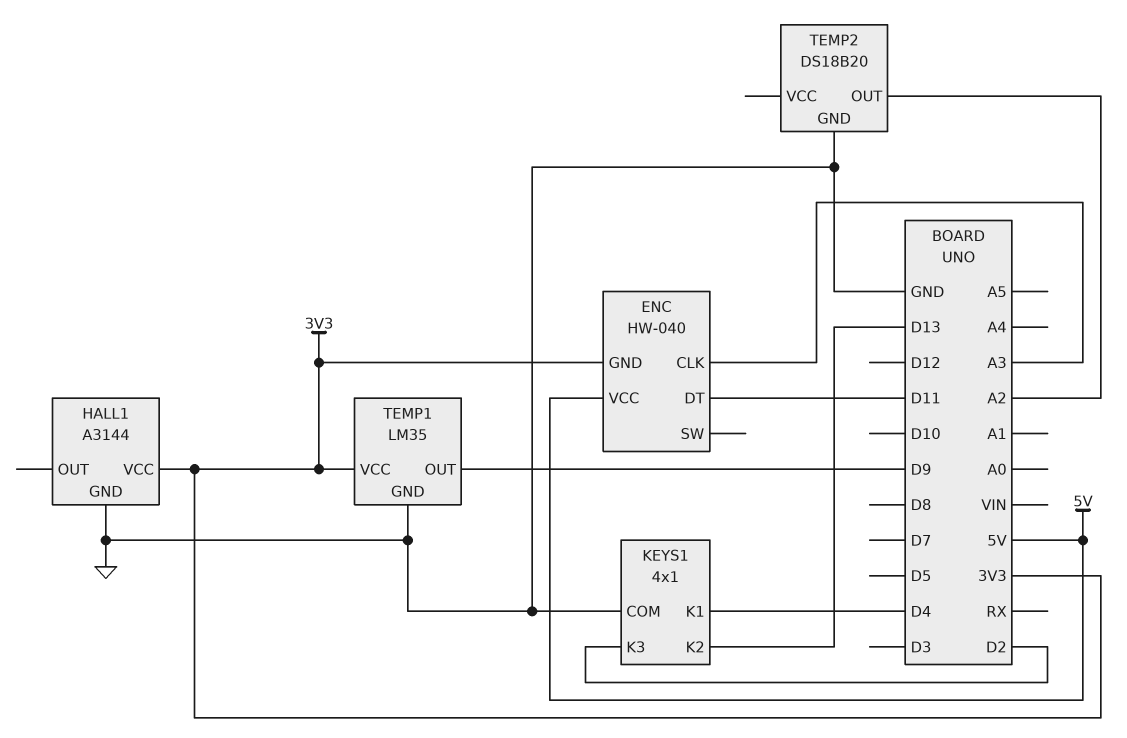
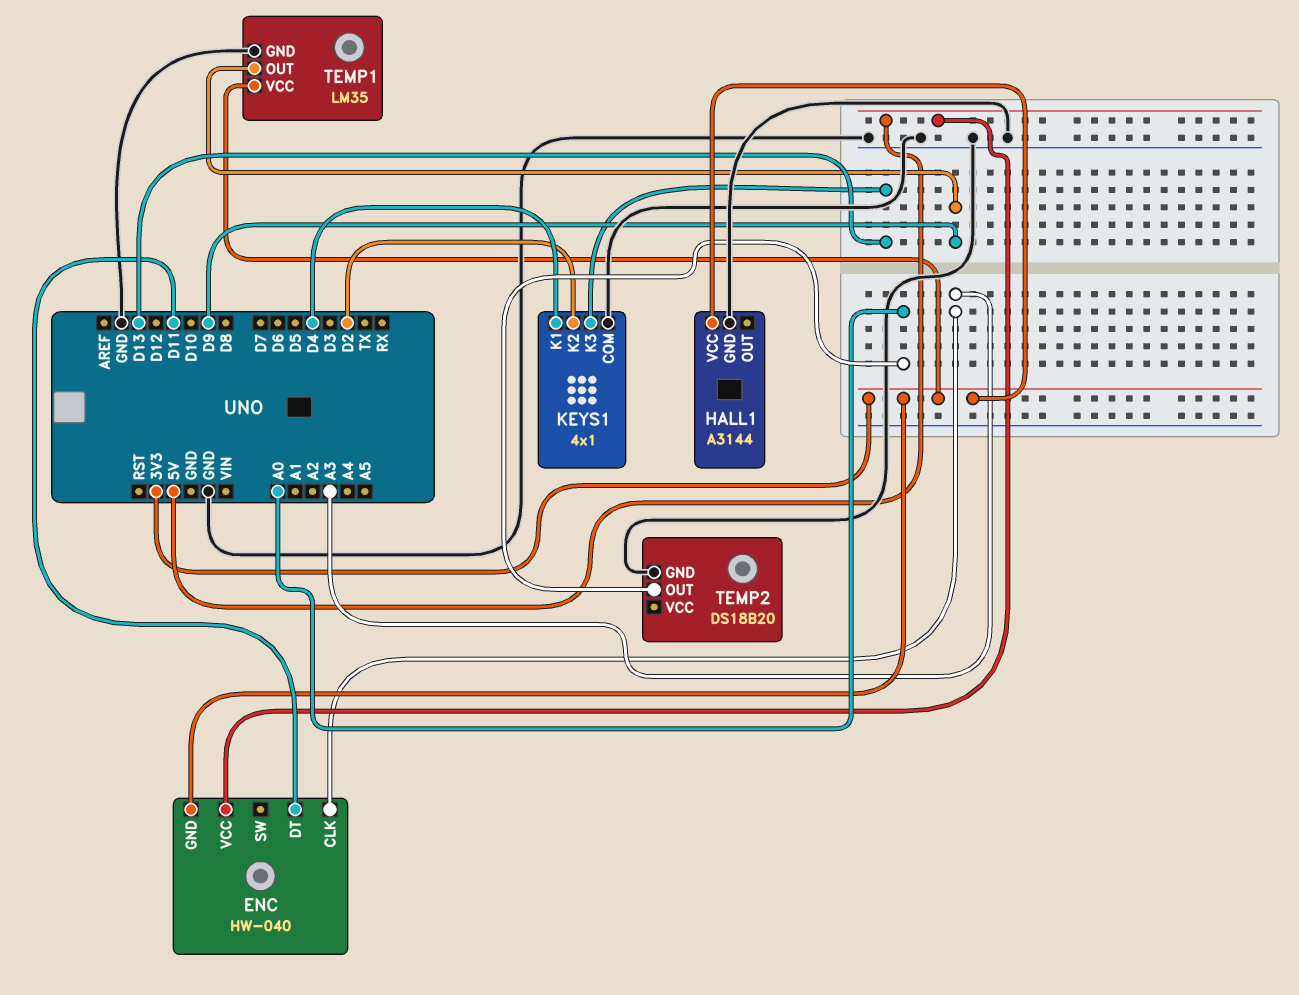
KEYS1 pin K2: D13 -> D2
KEYS1 pin K3: D2 -> D13
TEMP2 pin OUT: A2 -> A0

